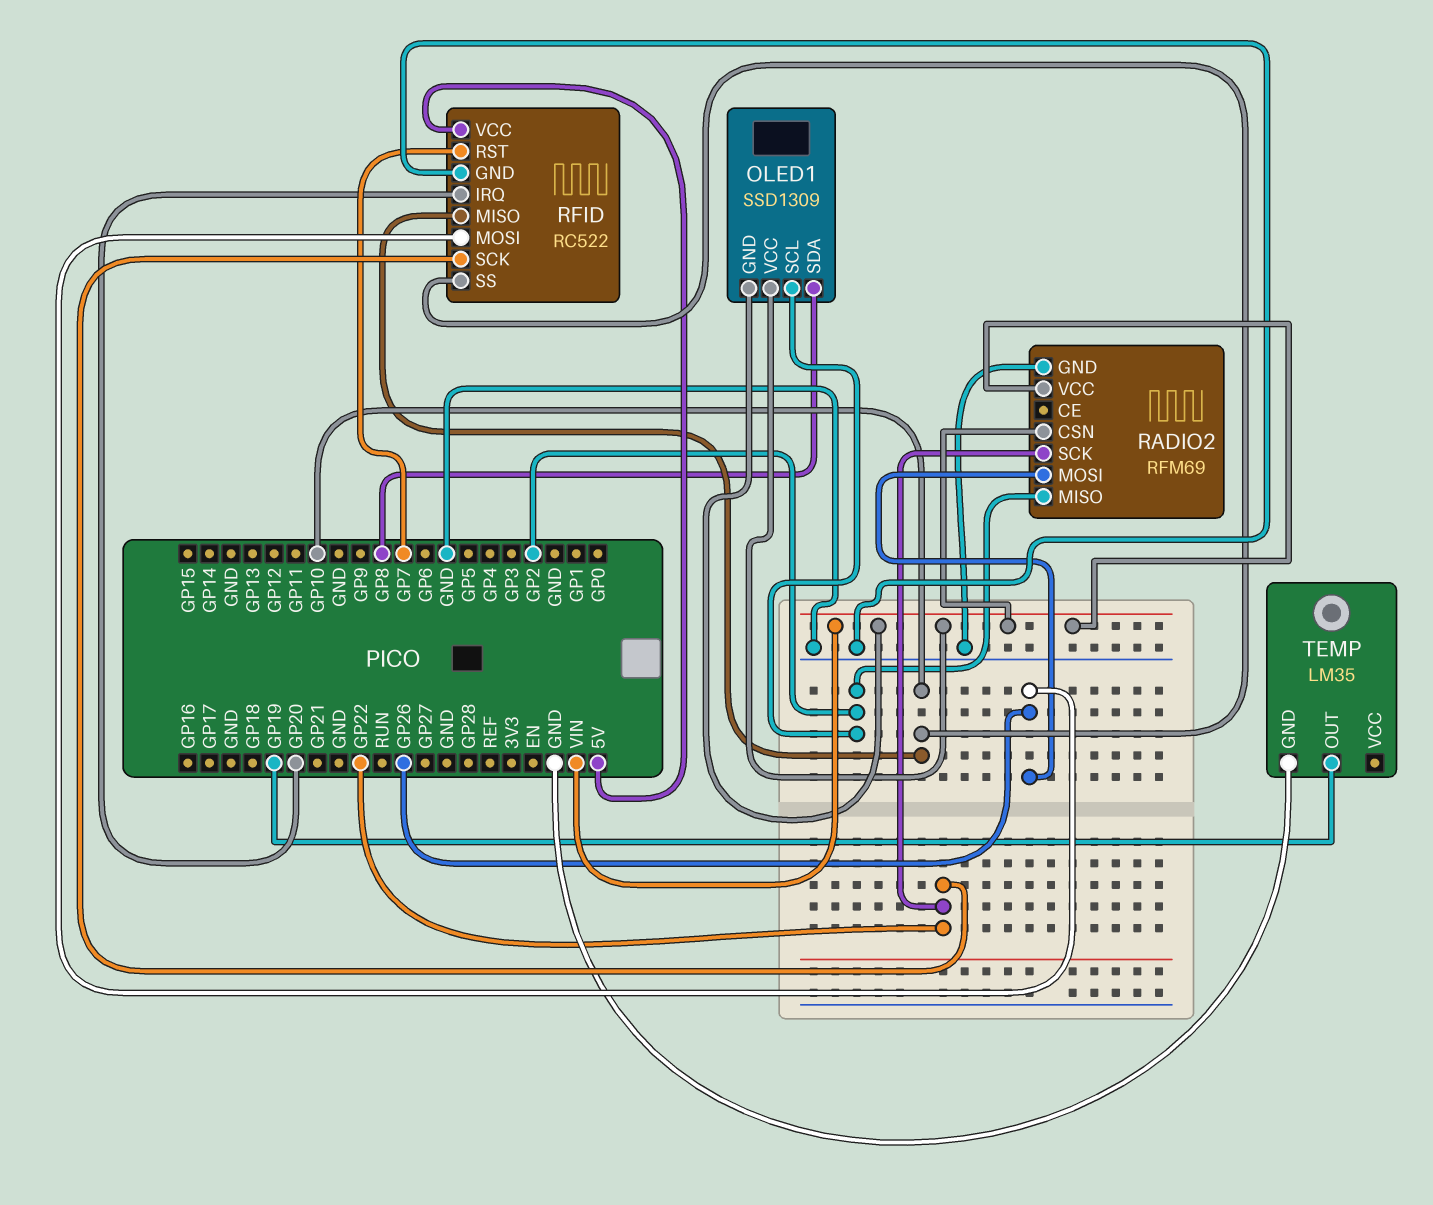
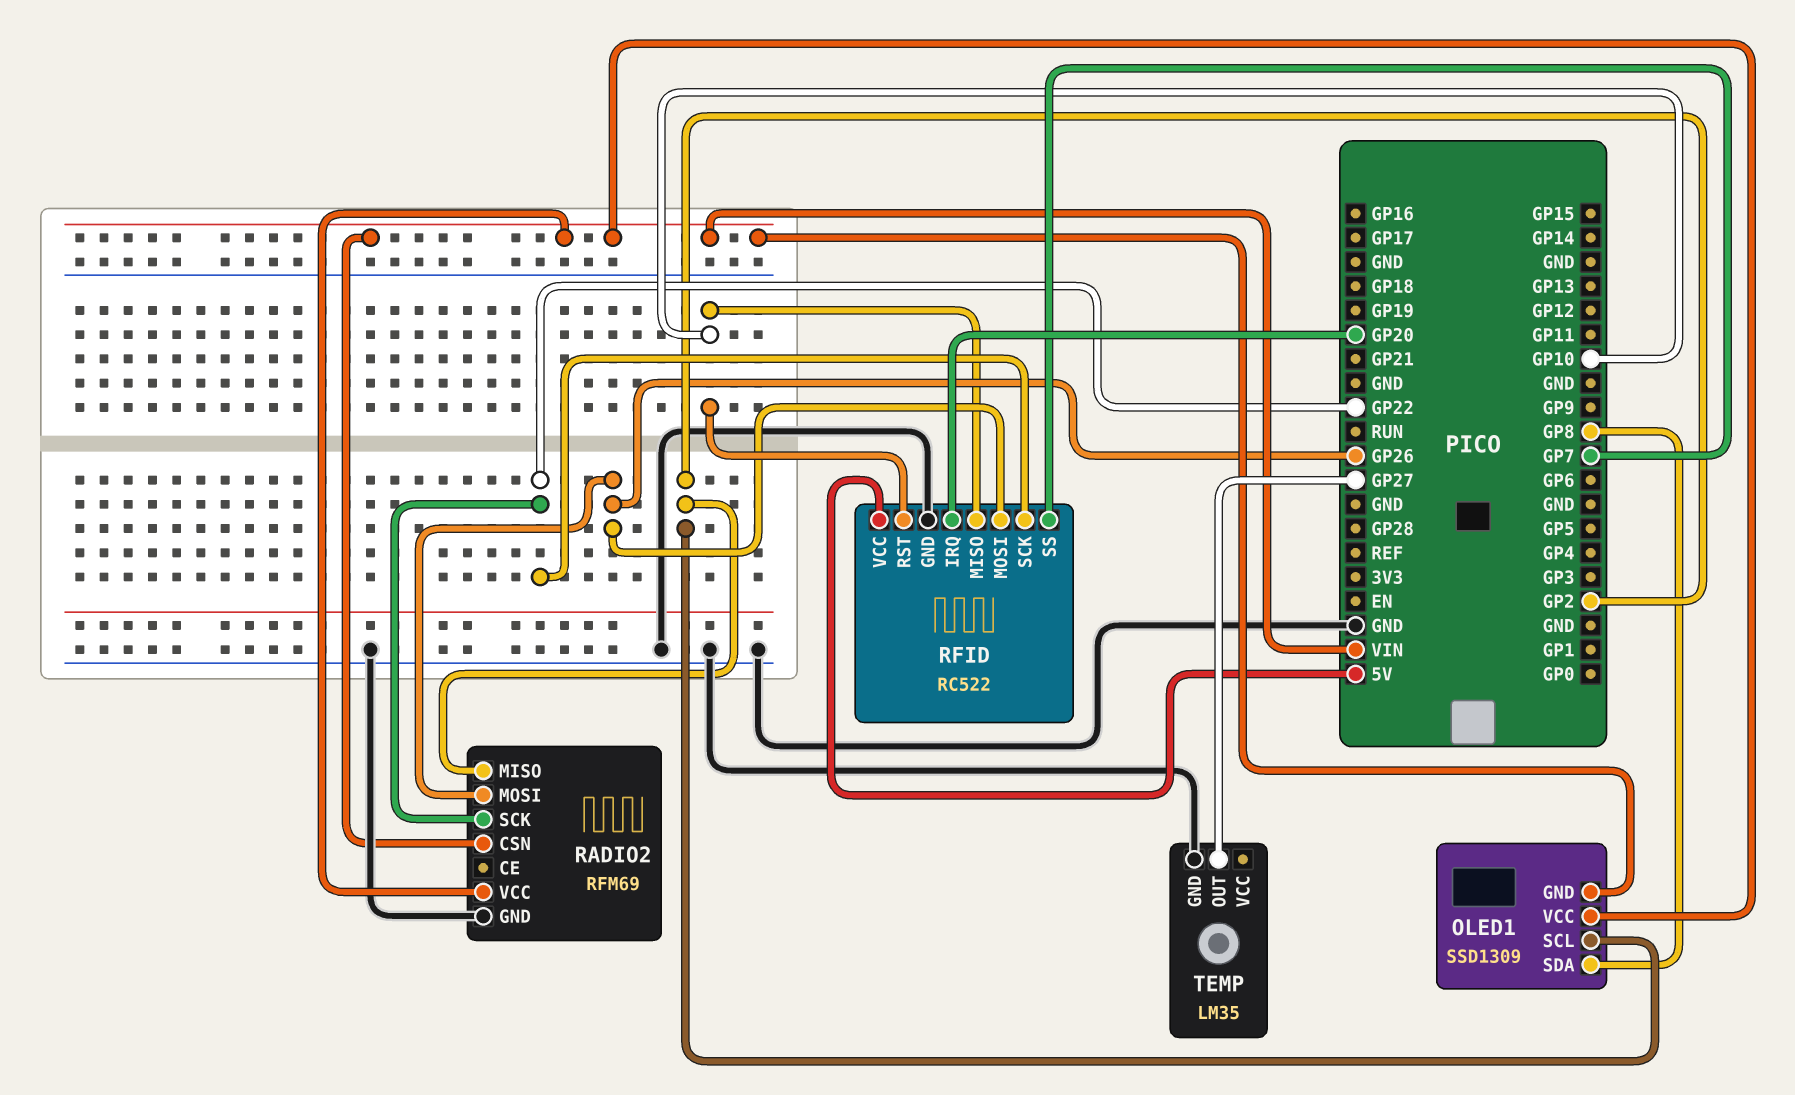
RFID pin RST: GP7 -> GP10
RFID pin SS: GP10 -> GP7
TEMP pin OUT: GP19 -> GP27

